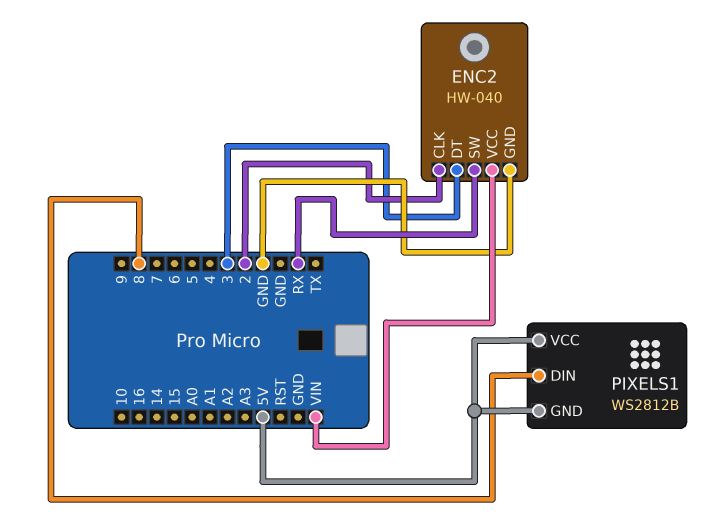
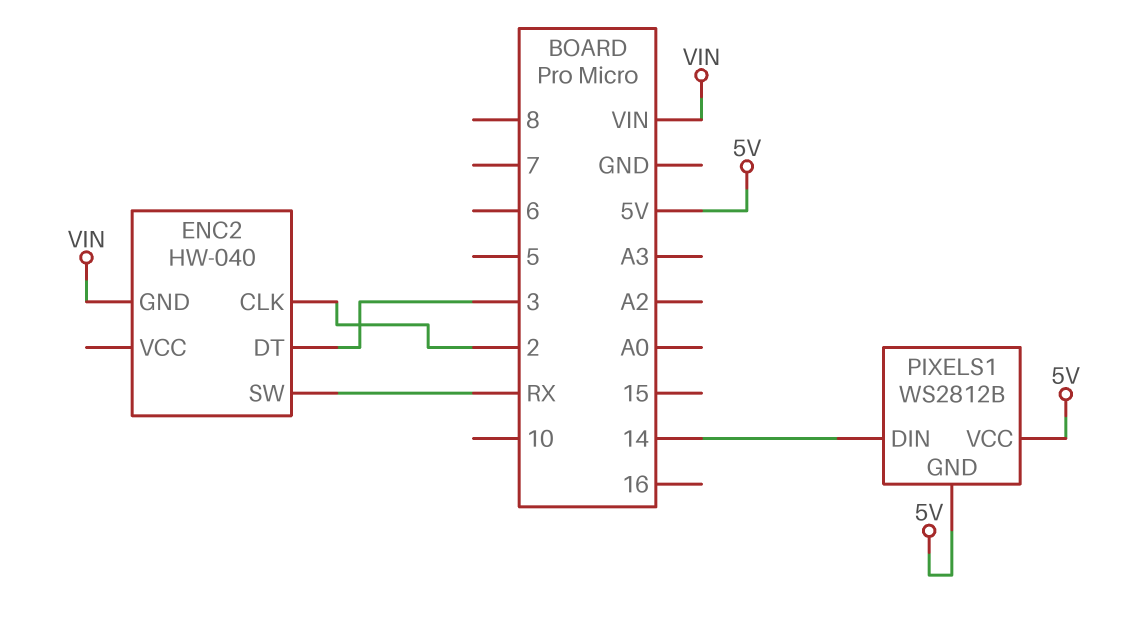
ENC2 pin GND: GND -> VIN
ENC2 pin VCC: VIN -> none
PIXELS1 pin DIN: 8 -> 14

